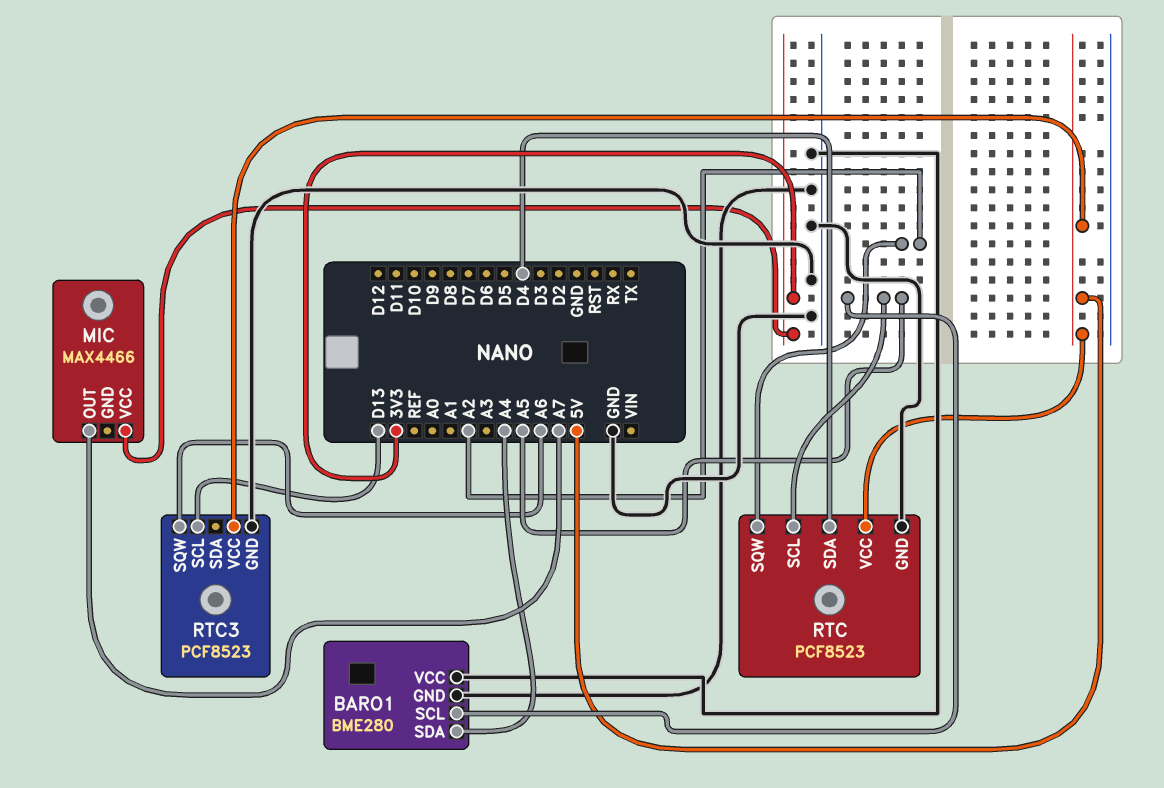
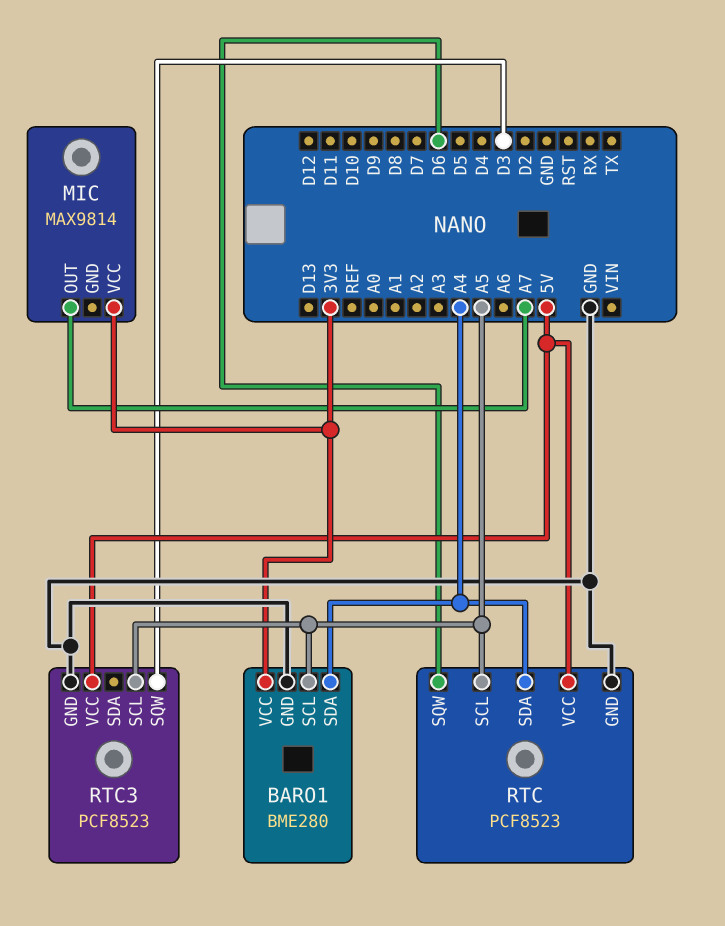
BARO1 pin VCC: GND -> 3V3
MIC: MAX4466 -> MAX9814
RTC pin SDA: D4 -> A4
RTC pin SQW: A2 -> D6
RTC3 pin SCL: D13 -> A5
RTC3 pin SQW: A6 -> D3

